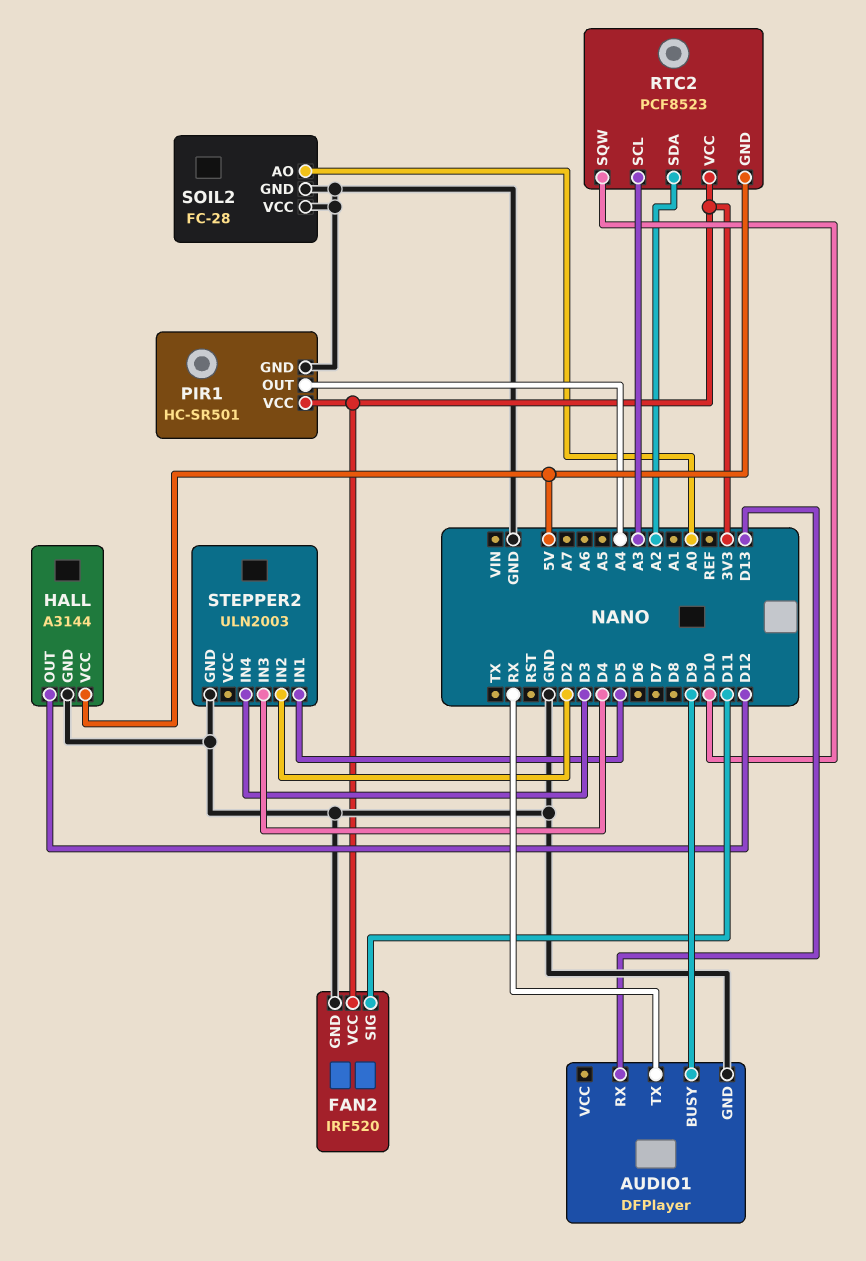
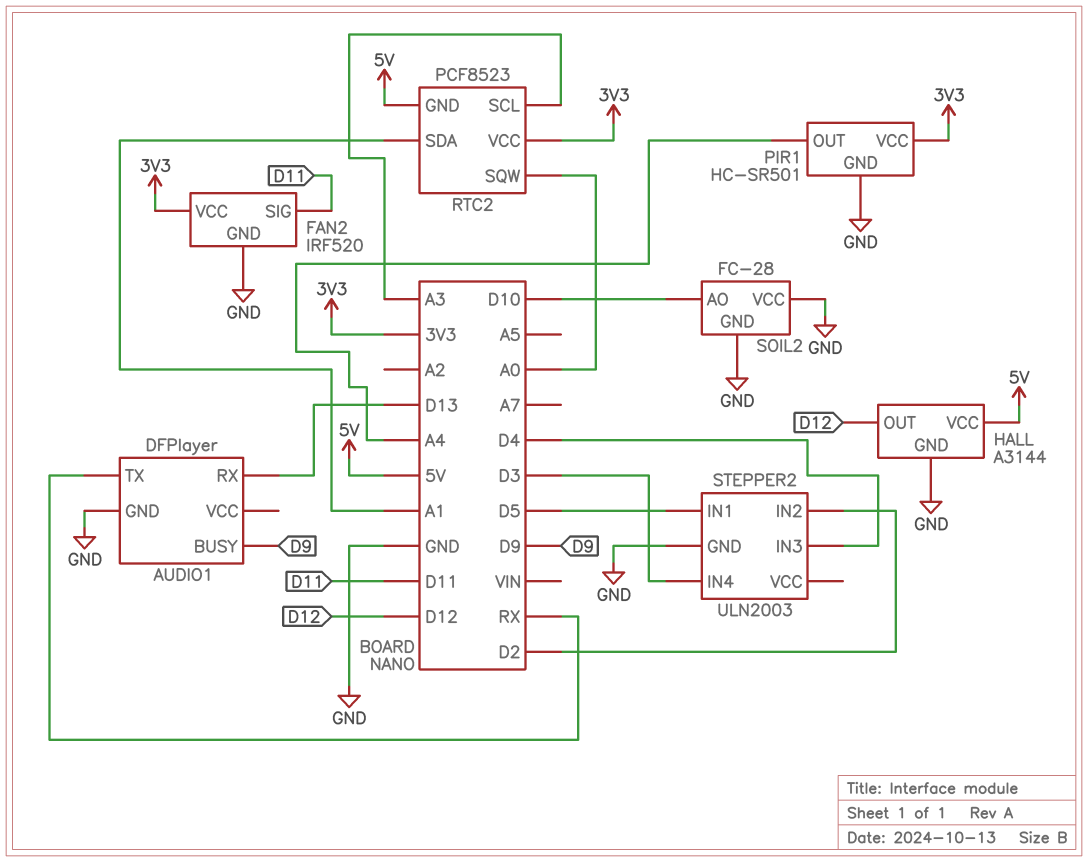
RTC2 pin SDA: A2 -> A1
RTC2 pin SQW: D10 -> A0
SOIL2 pin AO: A0 -> D10

